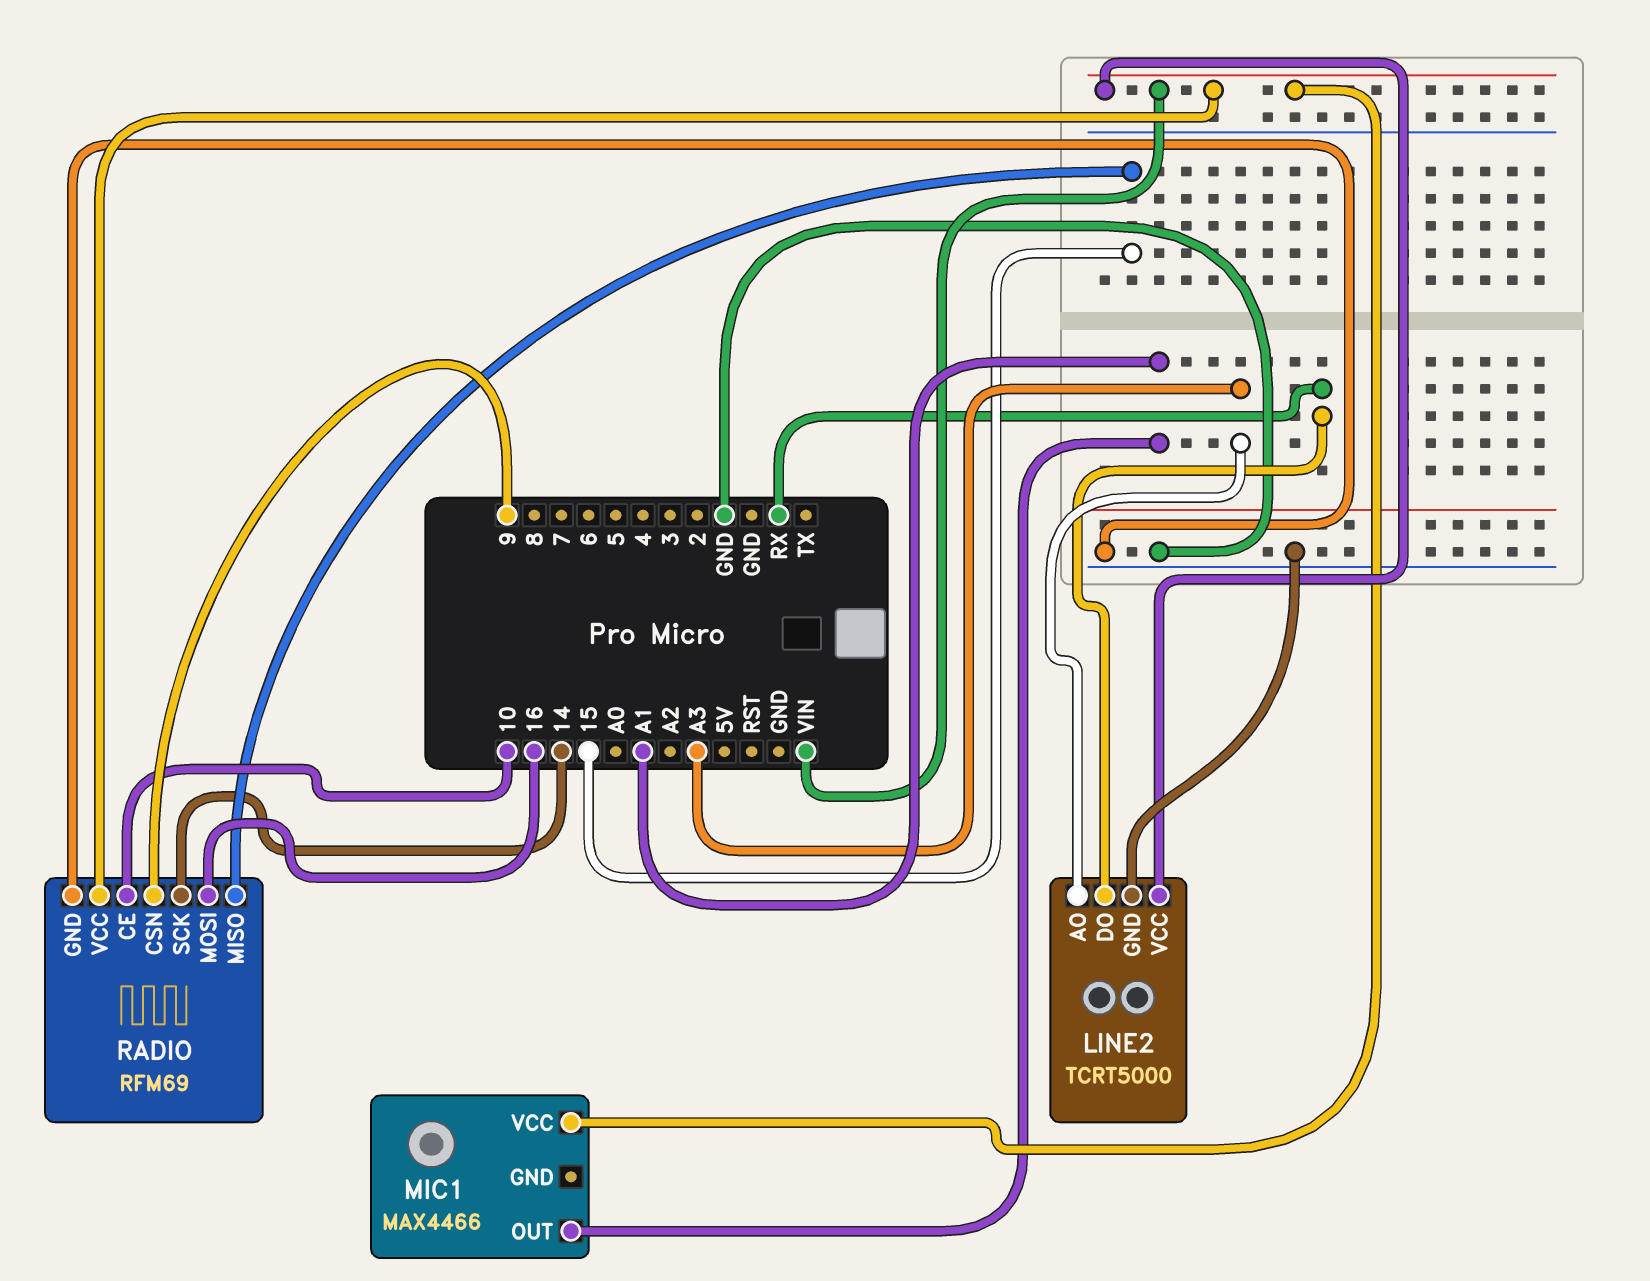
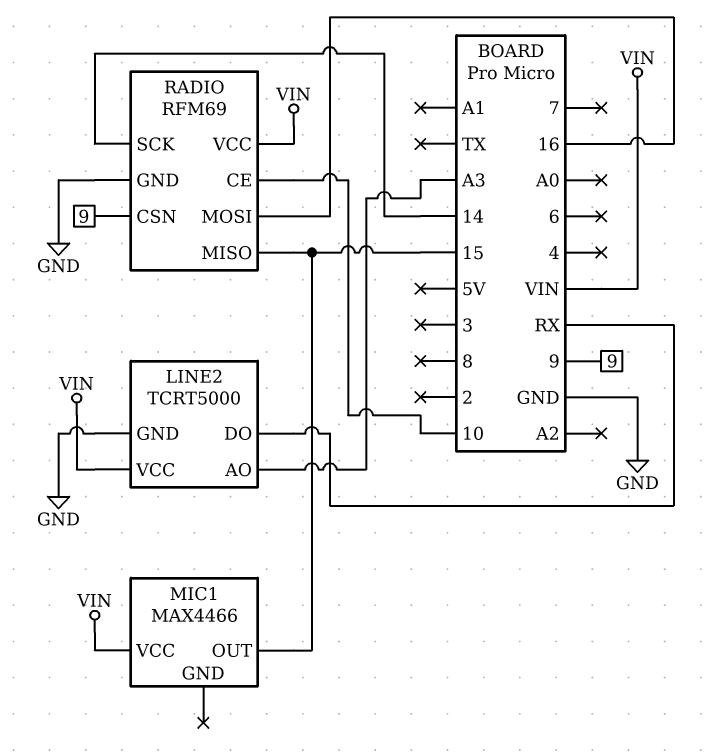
MIC1 pin OUT: A1 -> 15

